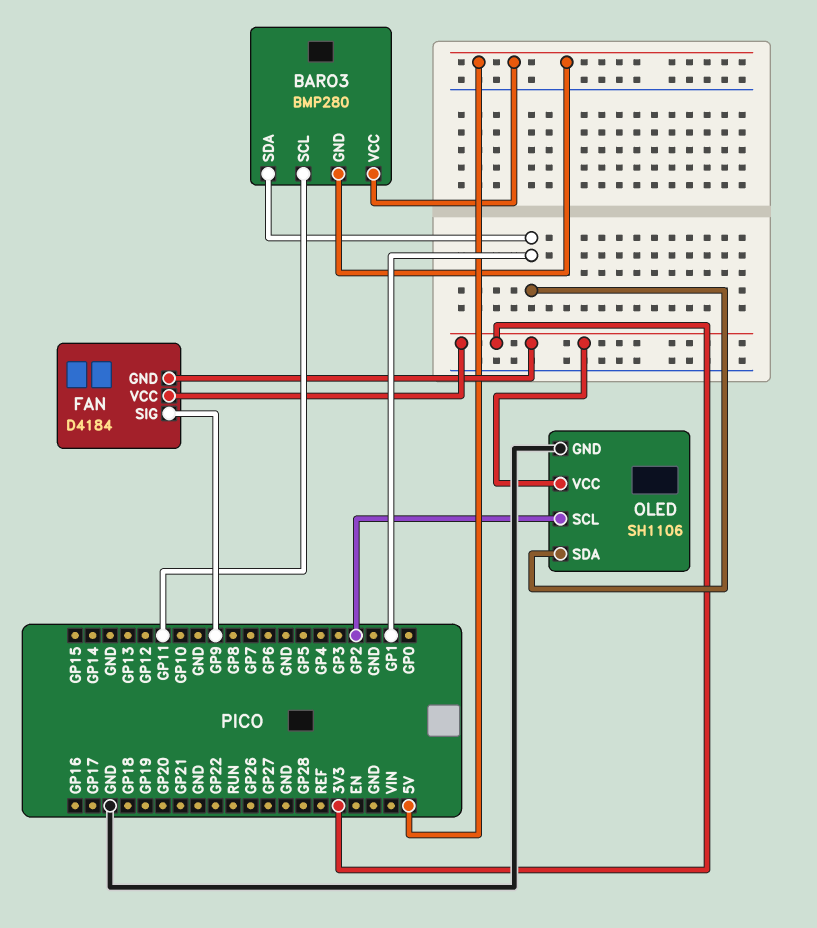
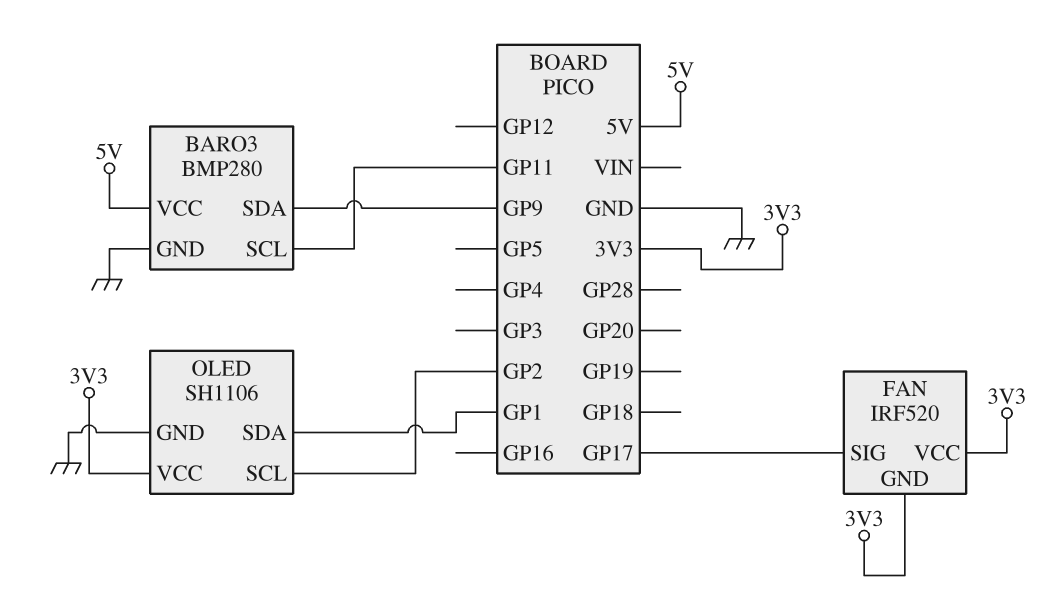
BARO3 pin GND: 5V -> GND
BARO3 pin SDA: GP1 -> GP9
FAN: D4184 -> IRF520
FAN pin SIG: GP9 -> GP17

